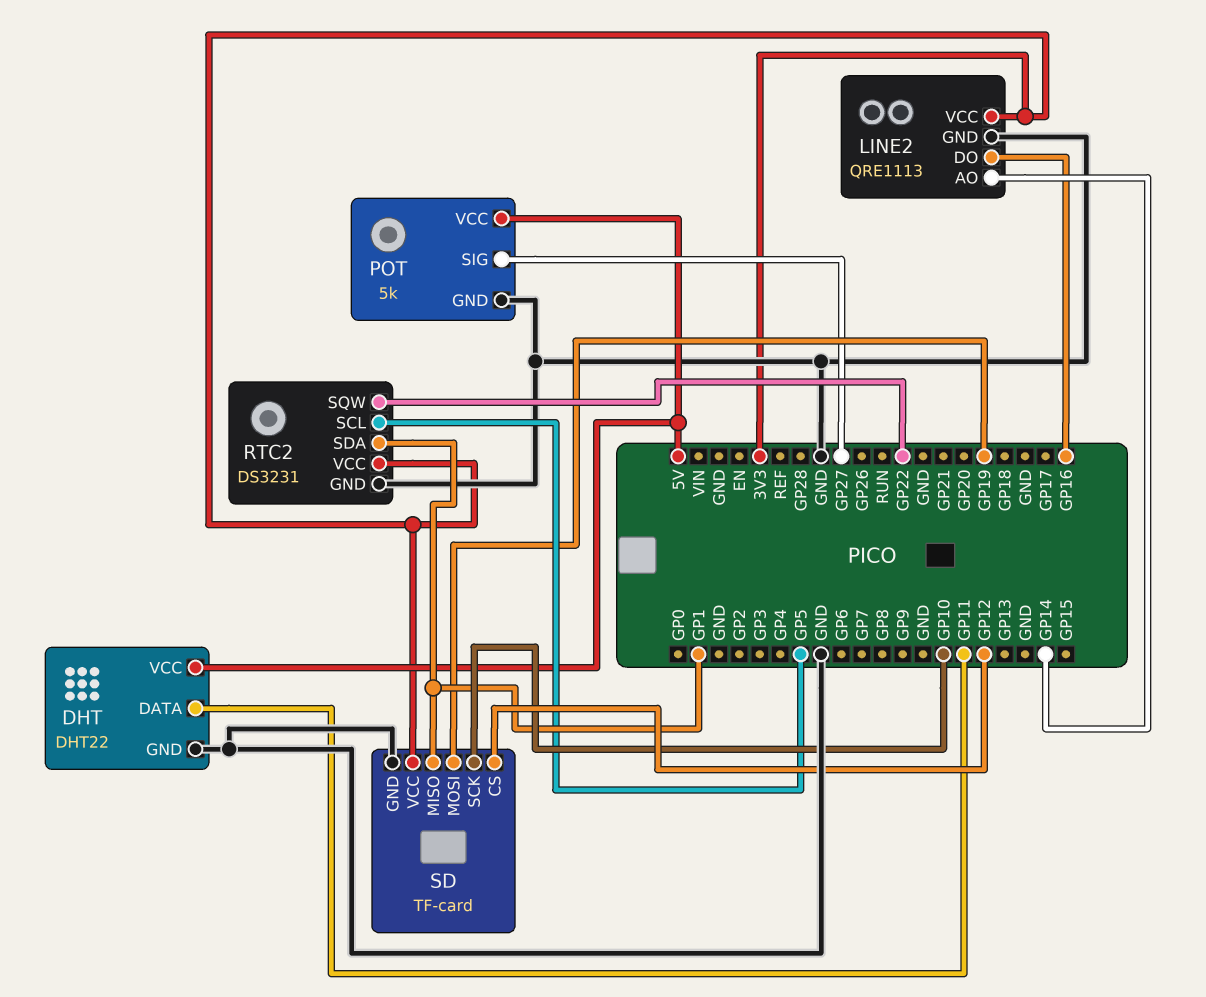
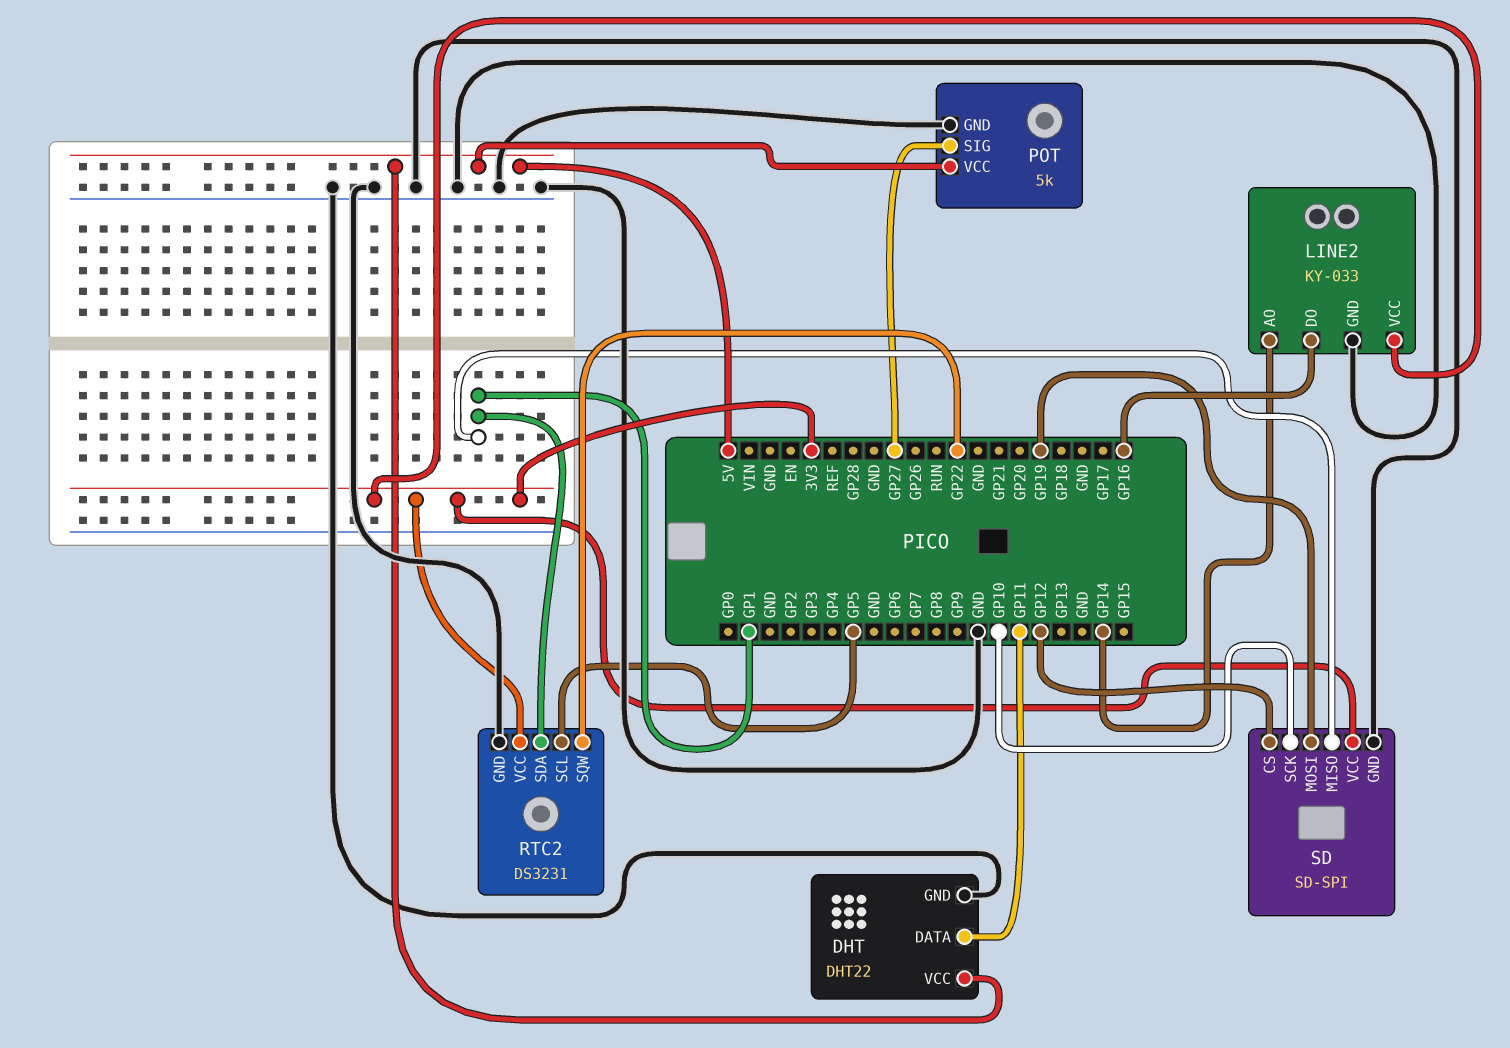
LINE2: QRE1113 -> KY-033
SD: TF-card -> SD-SPI

